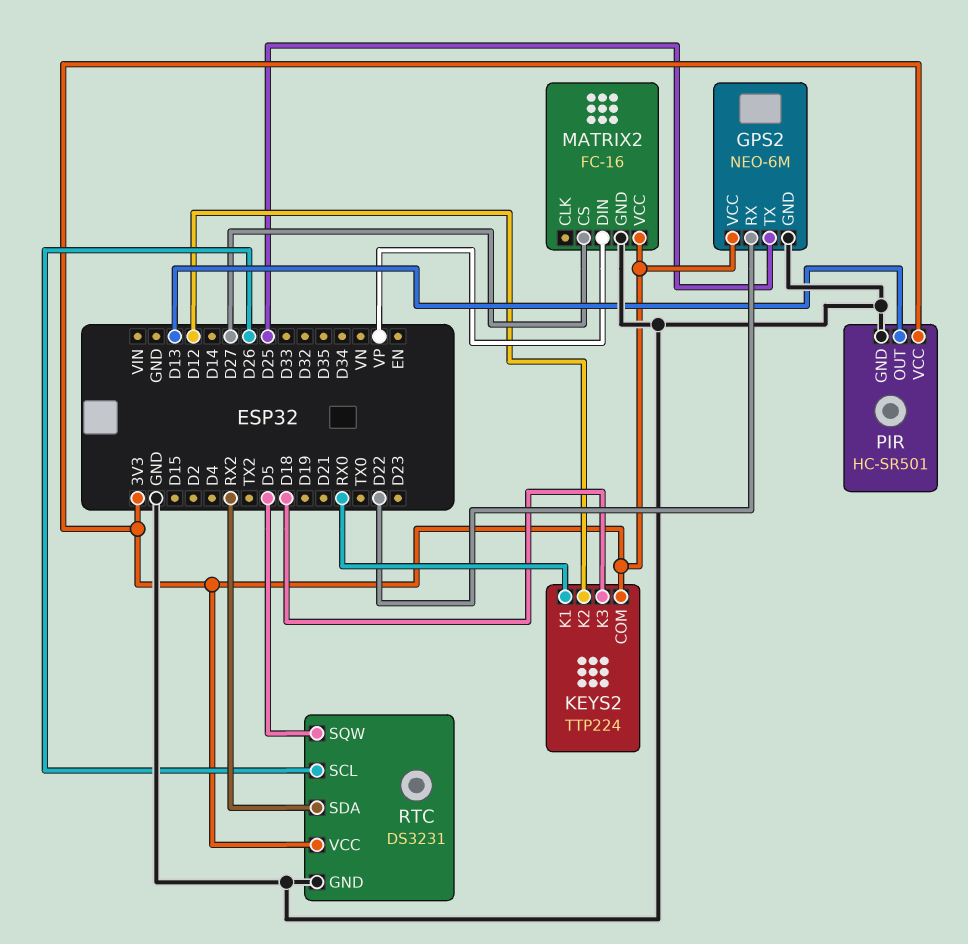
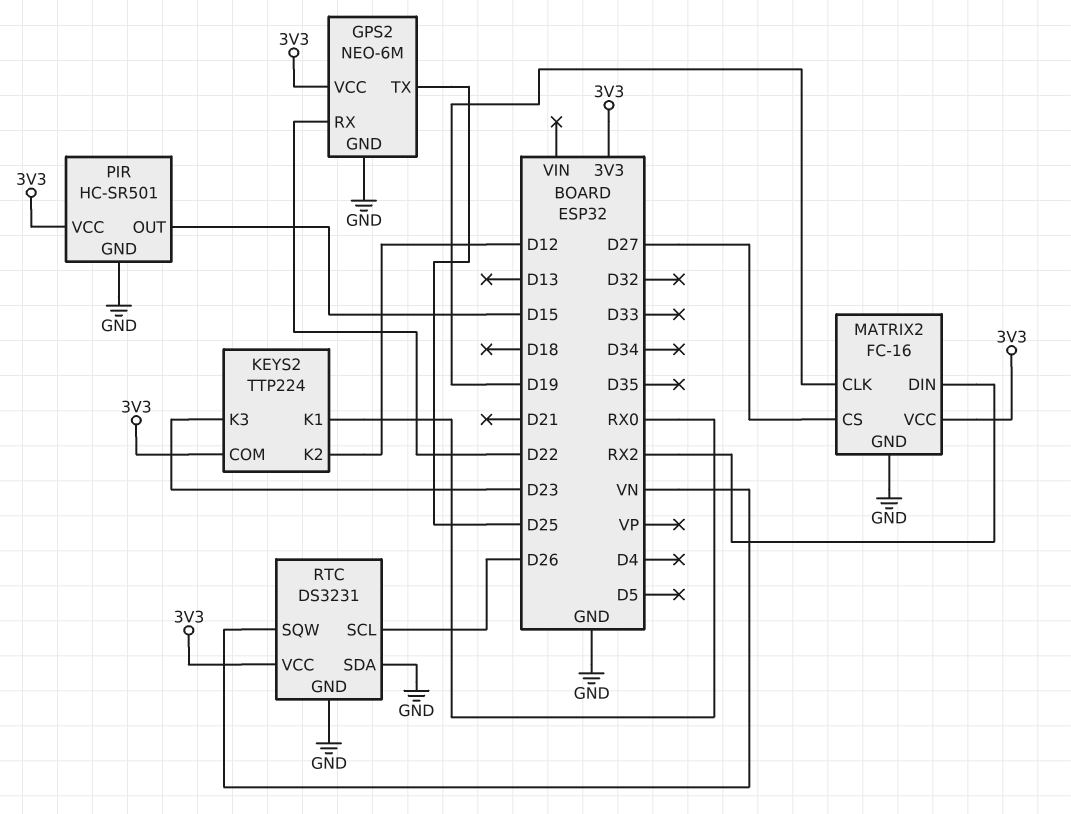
KEYS2 pin K3: D18 -> D23
MATRIX2 pin CLK: none -> D19
MATRIX2 pin DIN: VP -> RX2
PIR pin OUT: D13 -> D15
RTC pin SDA: RX2 -> GND
RTC pin SQW: D5 -> VN

